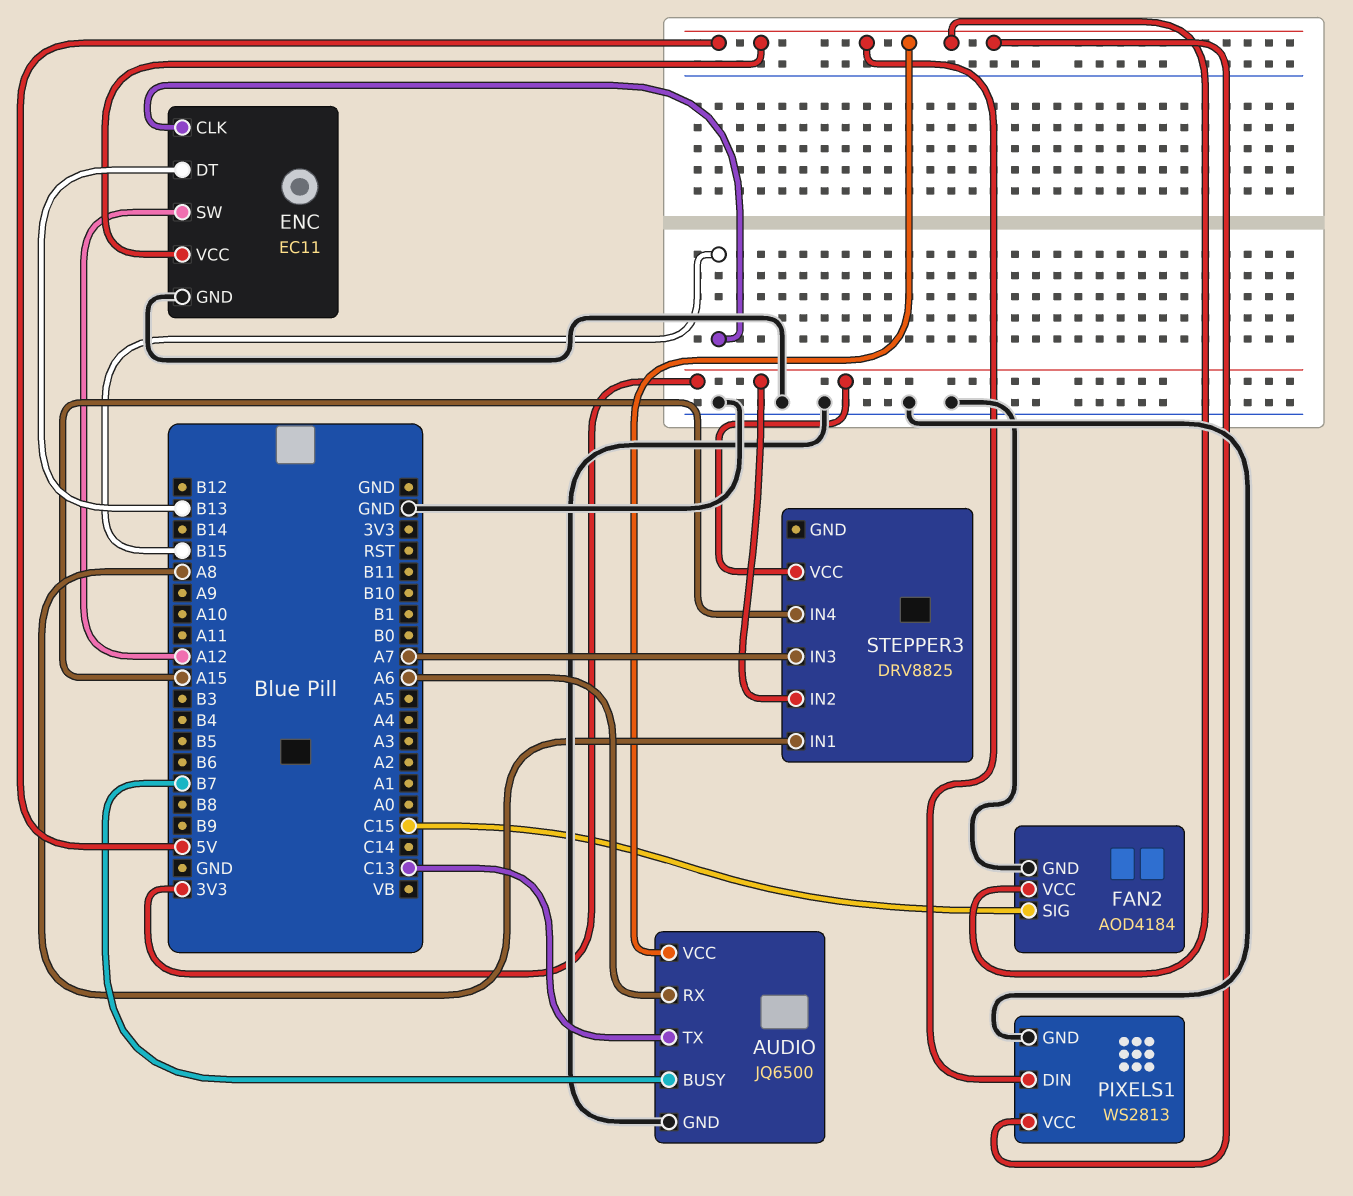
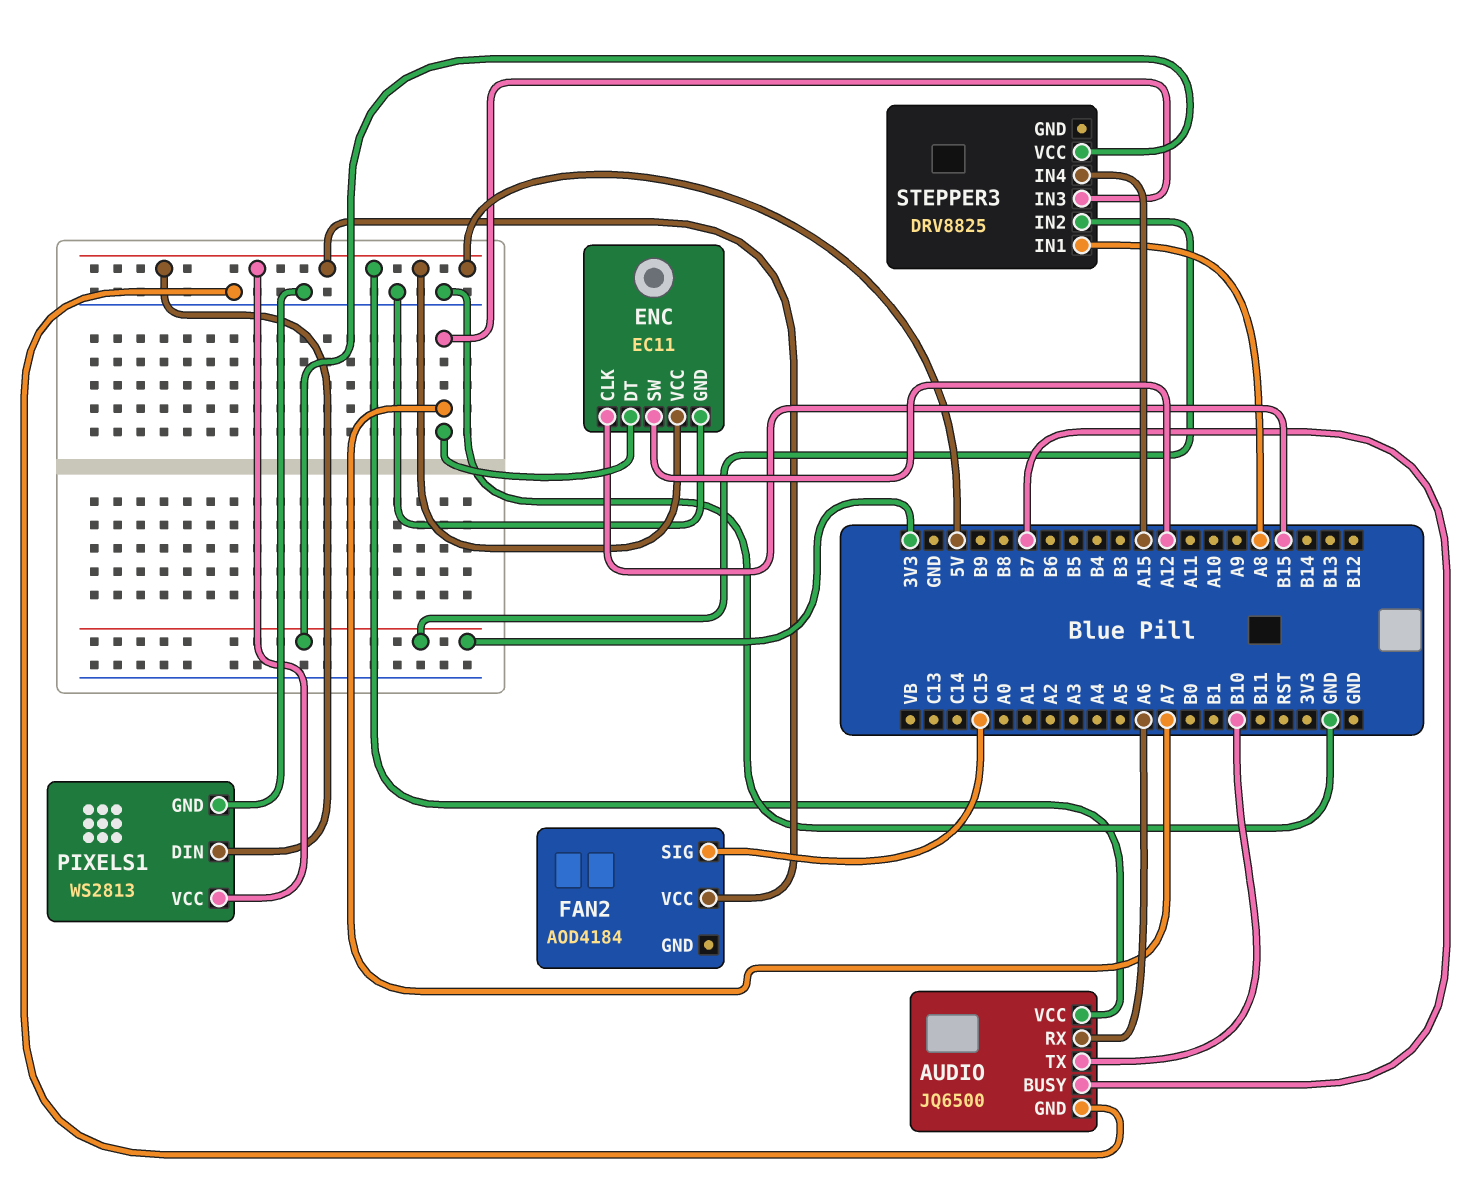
AUDIO pin TX: C13 -> B10
ENC pin DT: B13 -> A7
FAN2 pin GND: GND -> none

